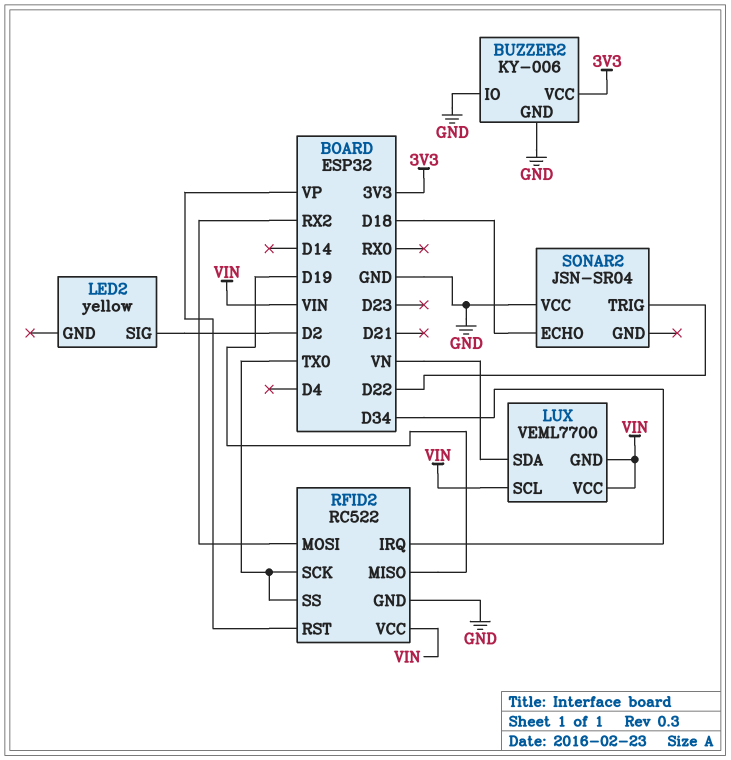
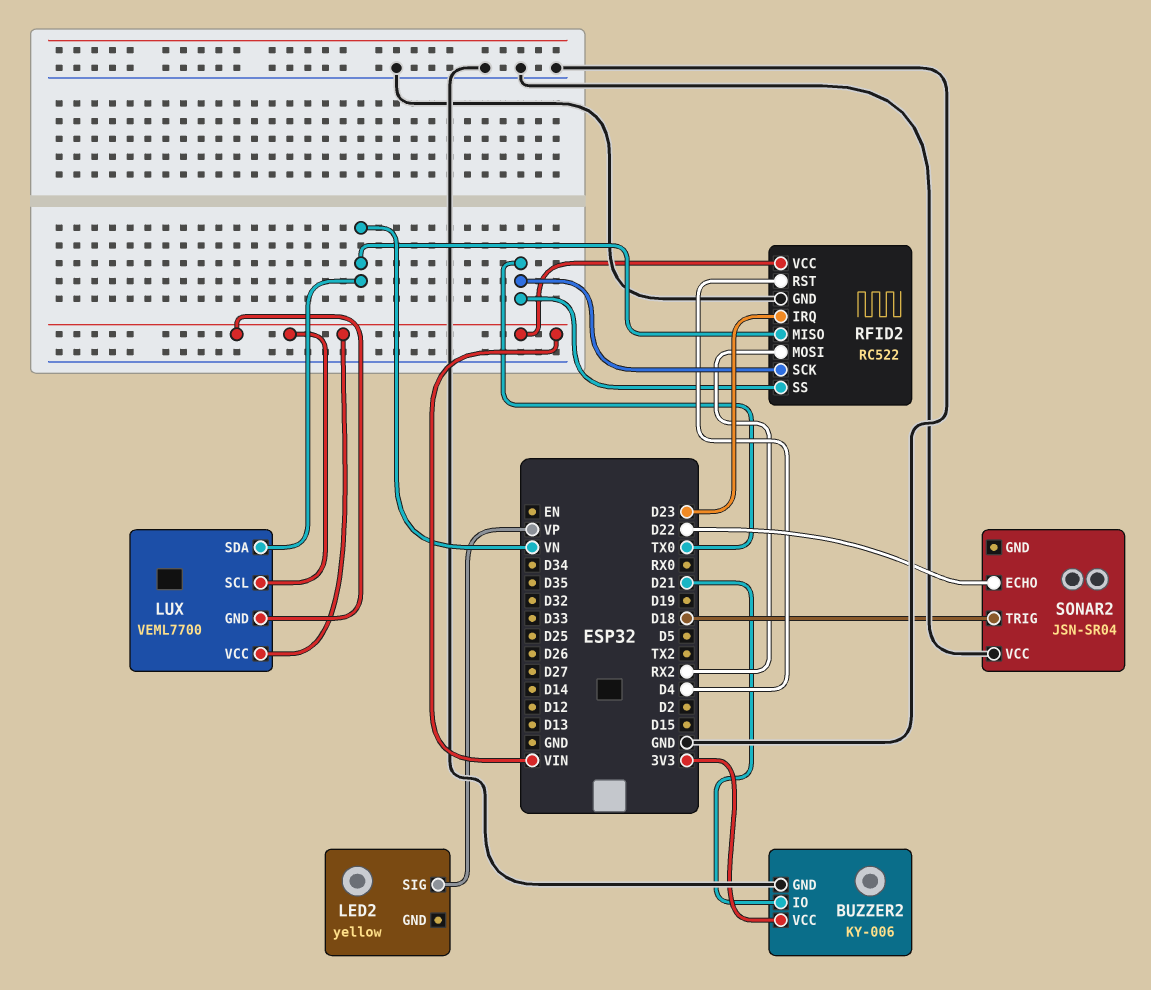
BUZZER2 pin IO: GND -> D21
LED2 pin SIG: D2 -> VP
RFID2 pin IRQ: D34 -> D23
RFID2 pin MISO: D19 -> VN
RFID2 pin RST: VP -> D4
SONAR2 pin ECHO: D18 -> D22
SONAR2 pin TRIG: D22 -> D18

